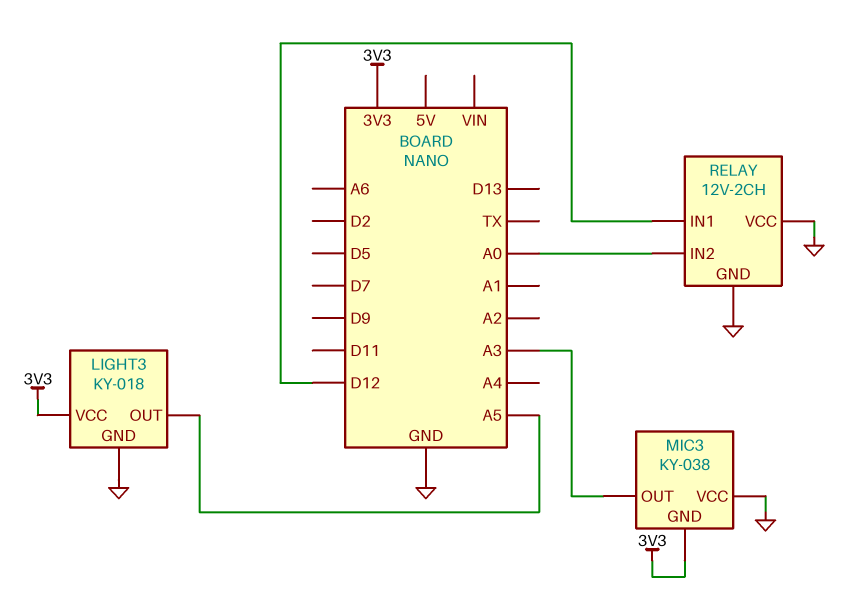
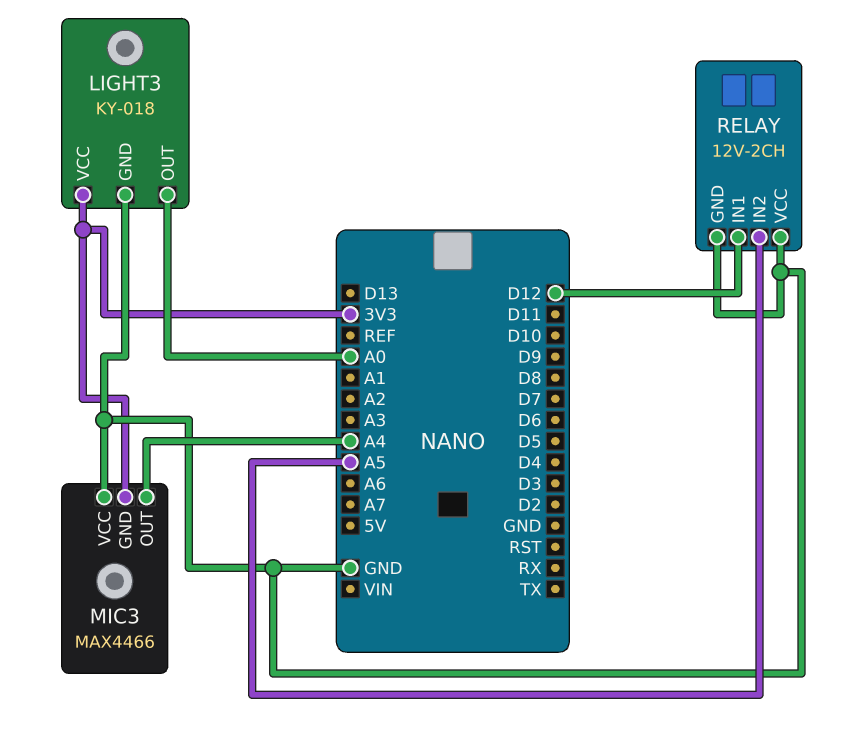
LIGHT3 pin OUT: A5 -> A0
MIC3: KY-038 -> MAX4466
MIC3 pin OUT: A3 -> A4
RELAY pin IN2: A0 -> A5

